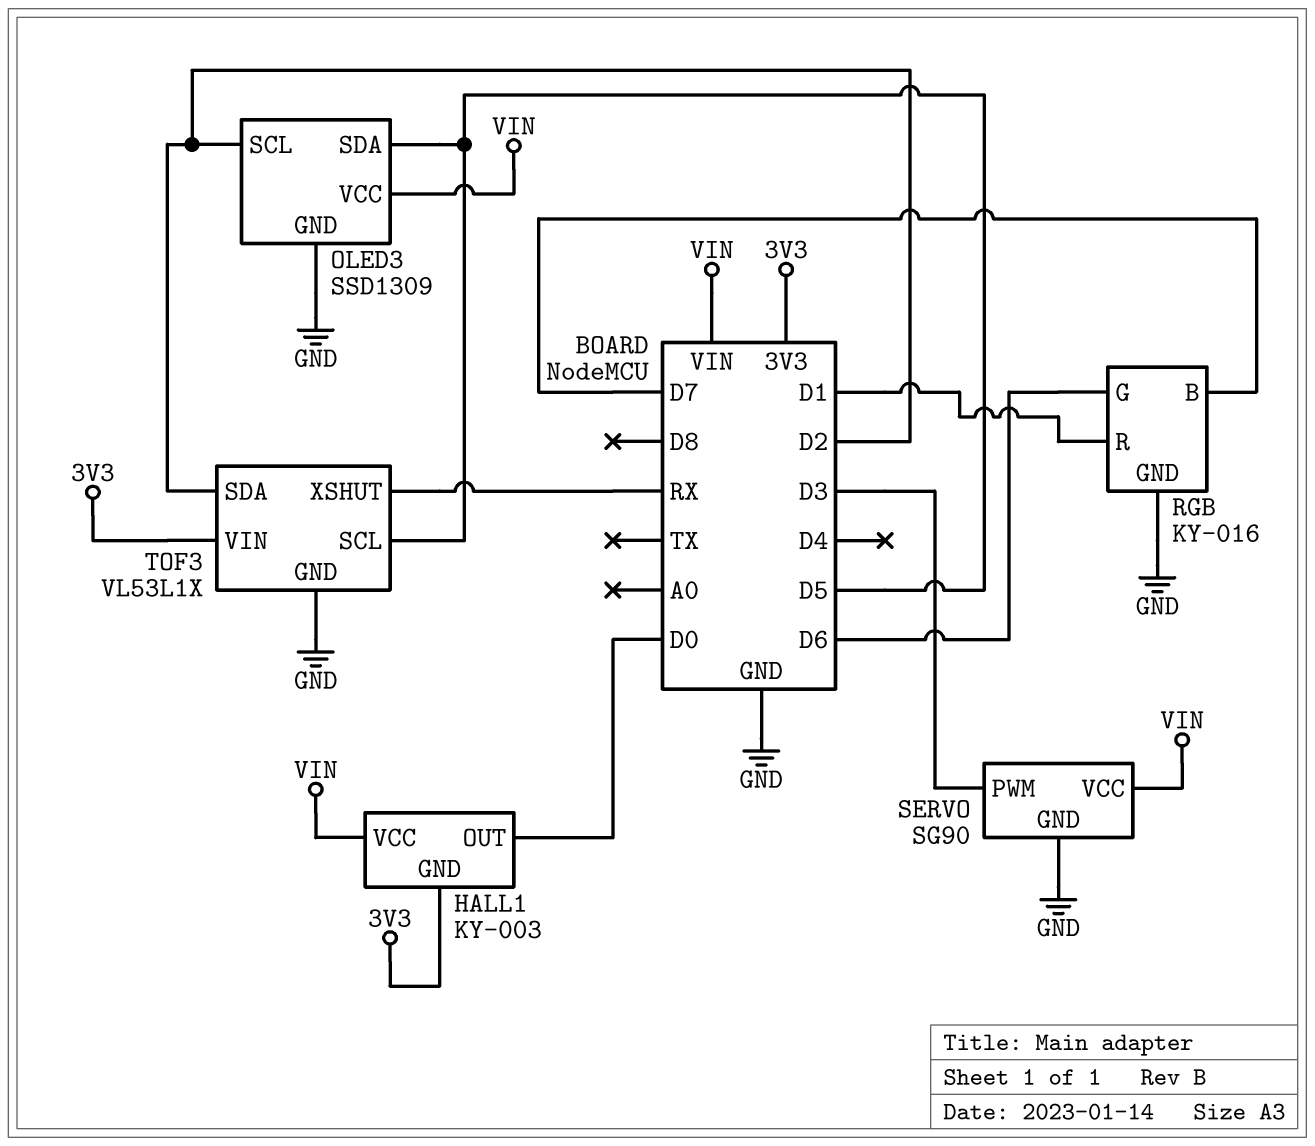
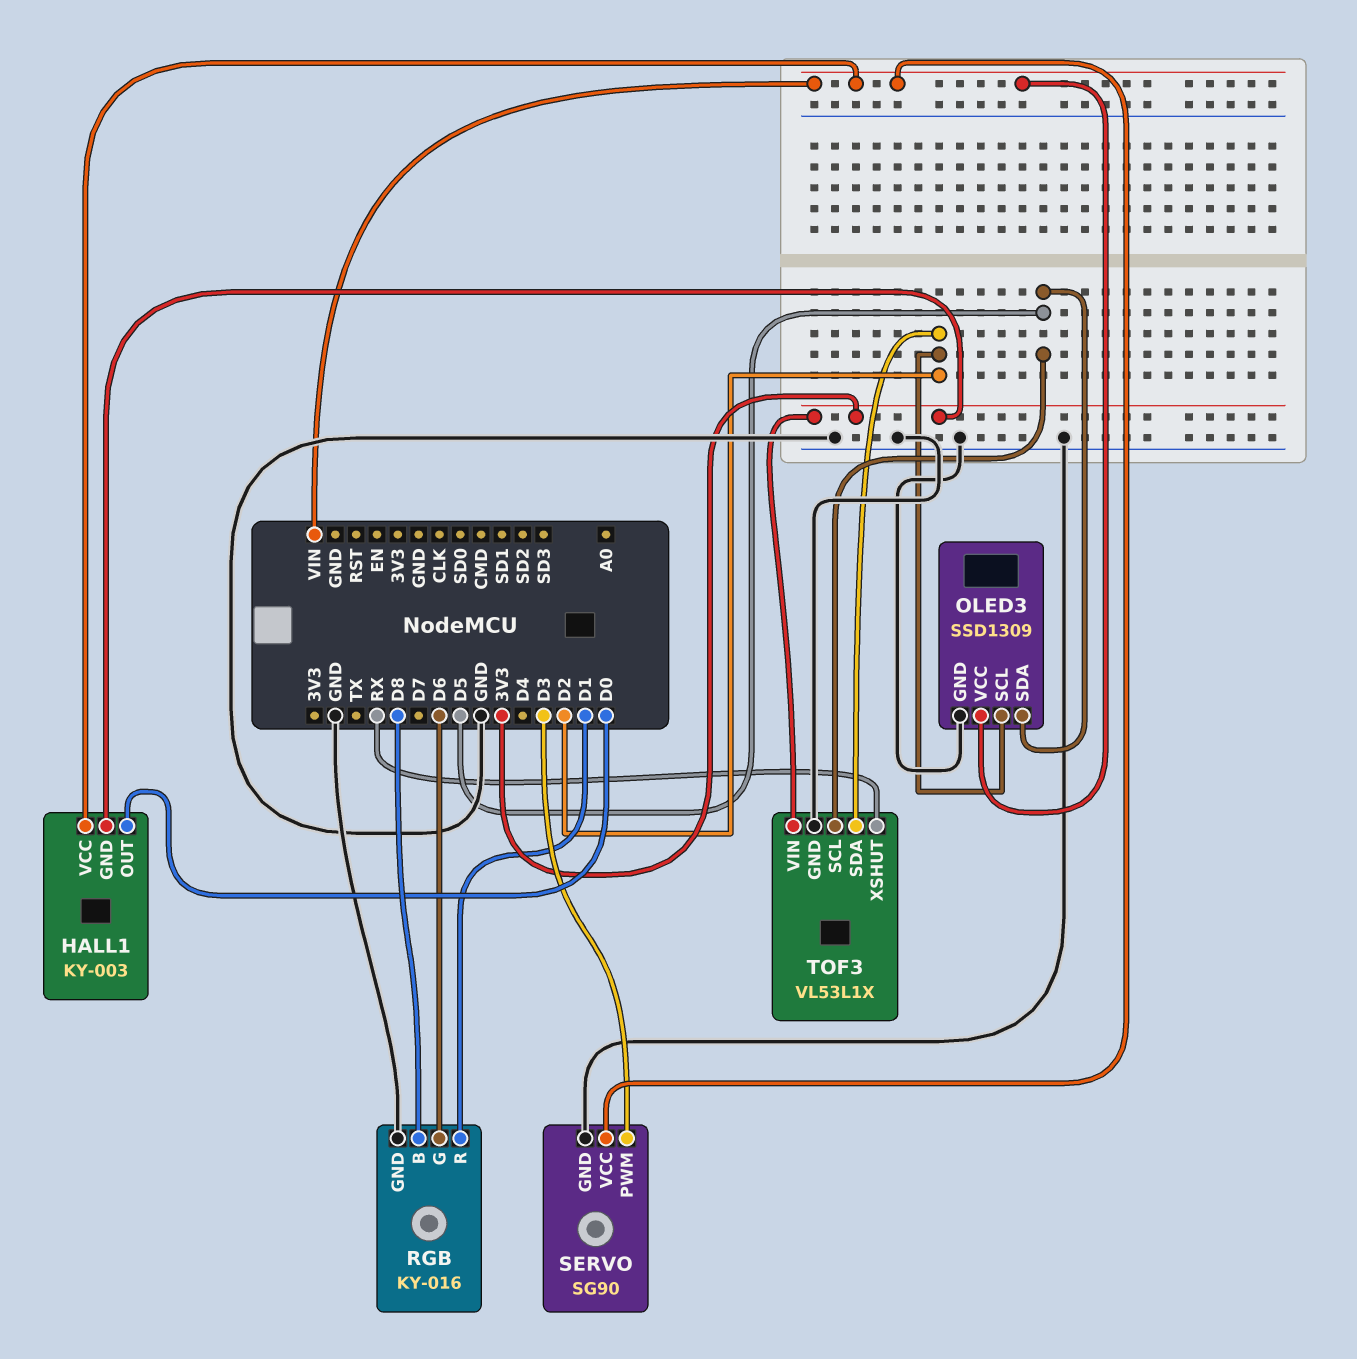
RGB pin B: D7 -> D8

